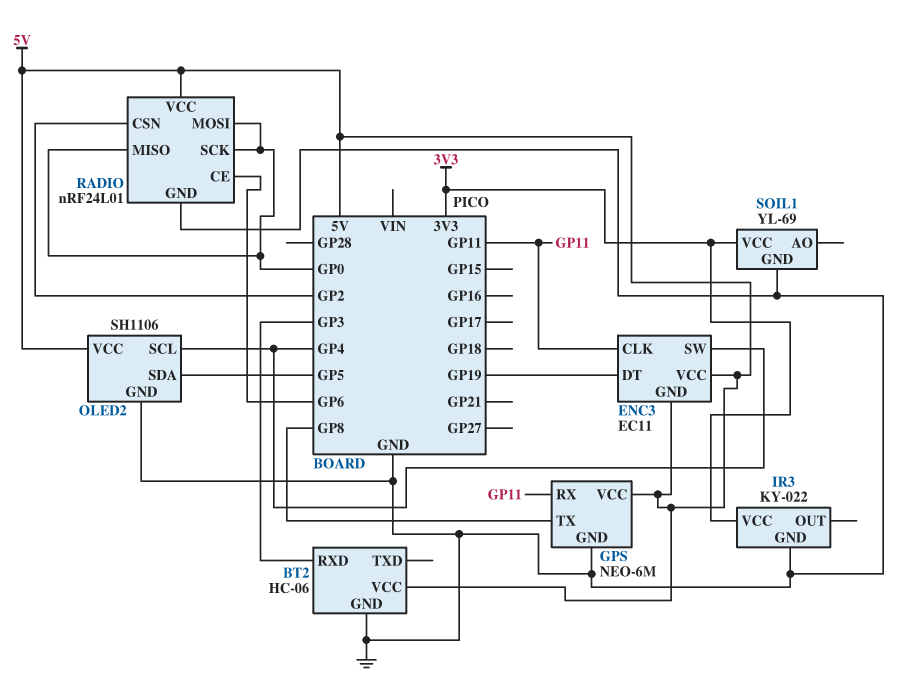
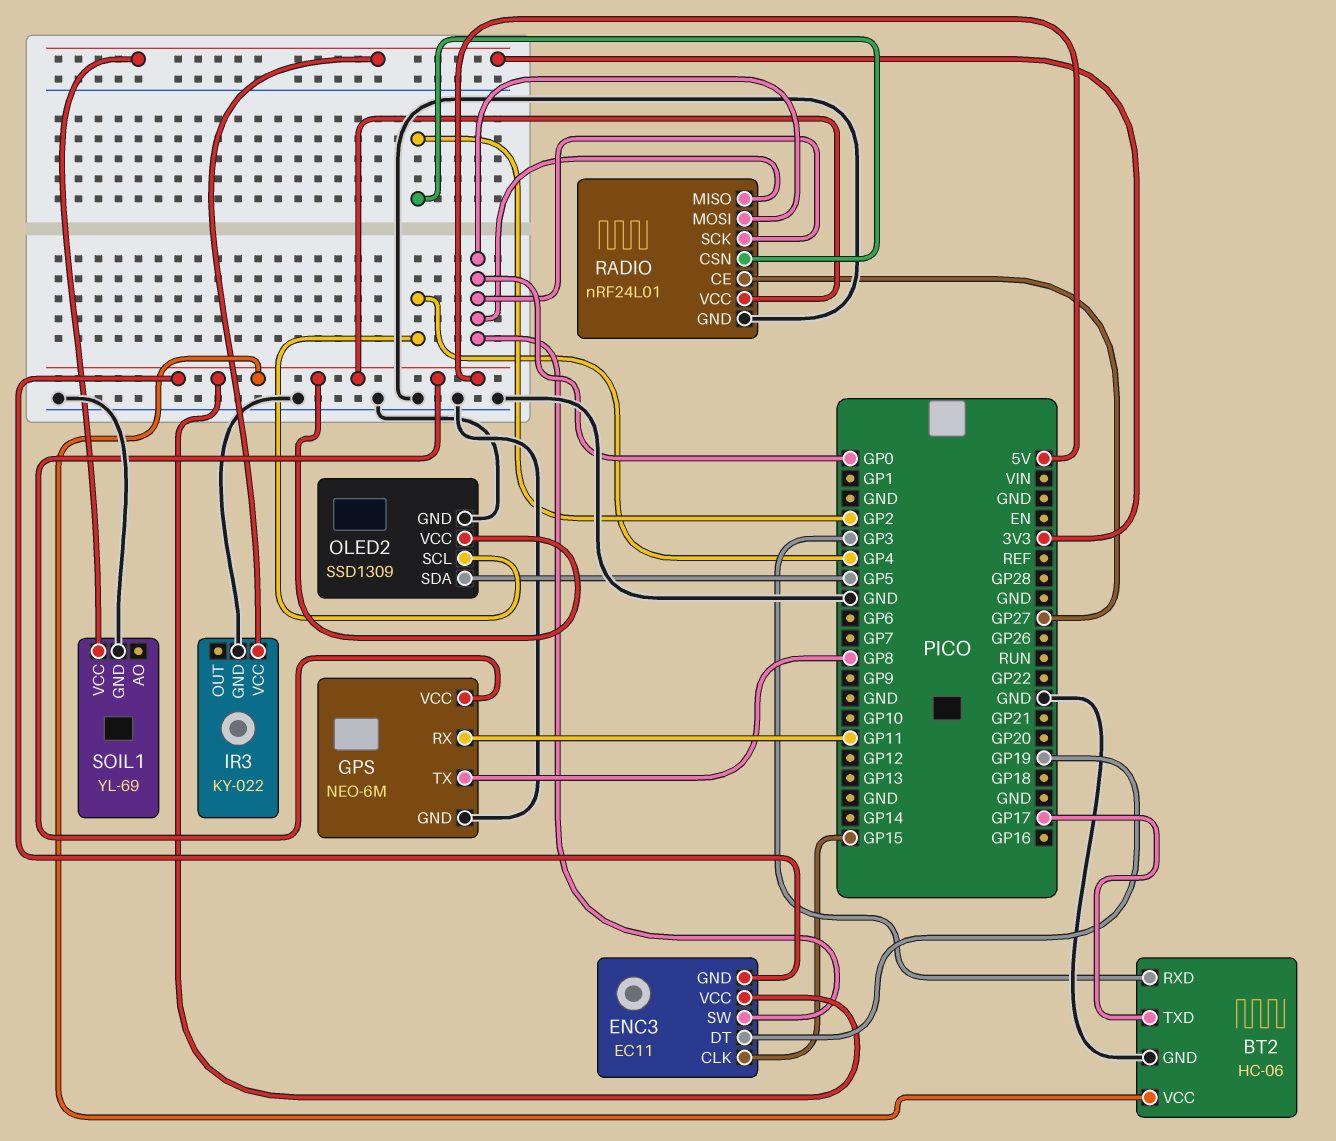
BT2 pin TXD: none -> GP17
ENC3 pin CLK: GP11 -> GP15
ENC3 pin SW: GP4 -> GP0
OLED2: SH1106 -> SSD1309
RADIO pin CE: GP6 -> GP27

